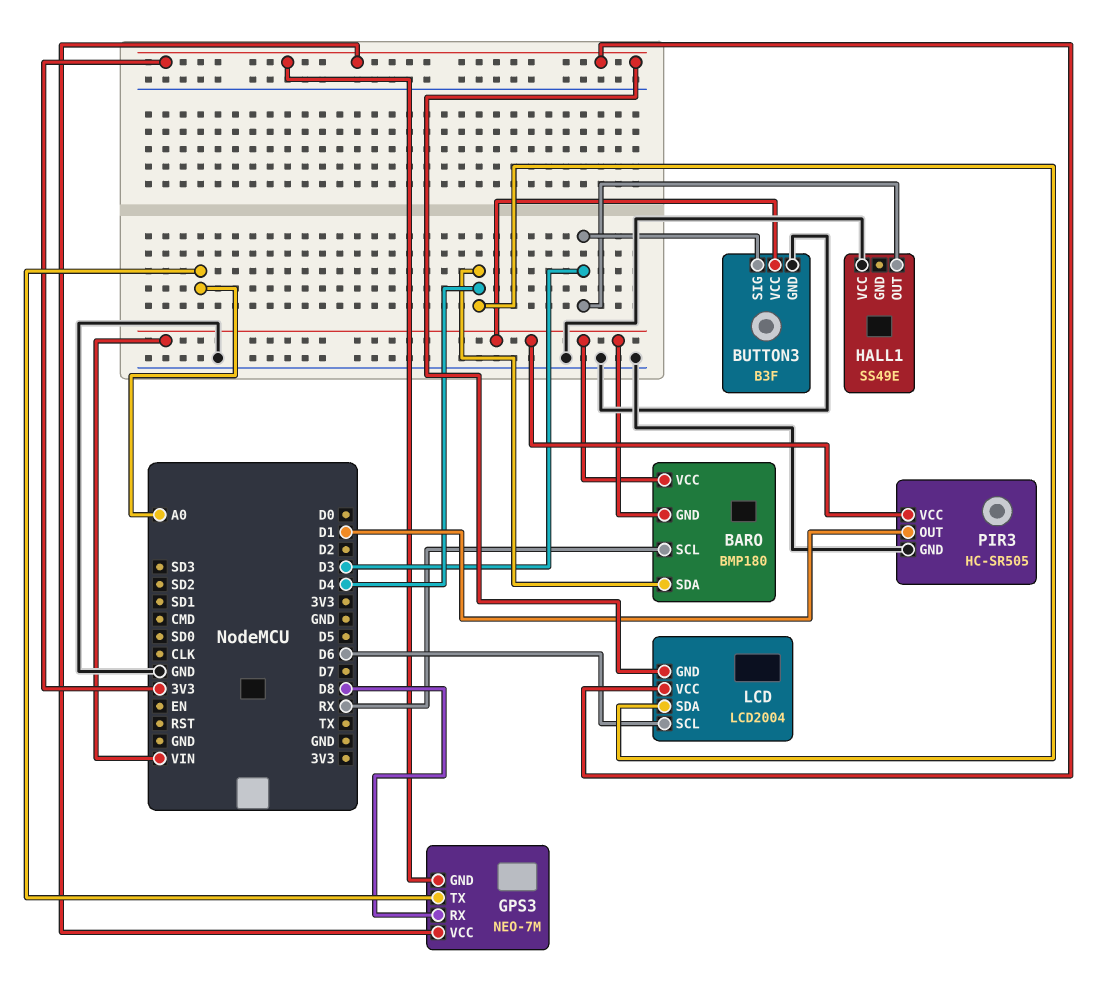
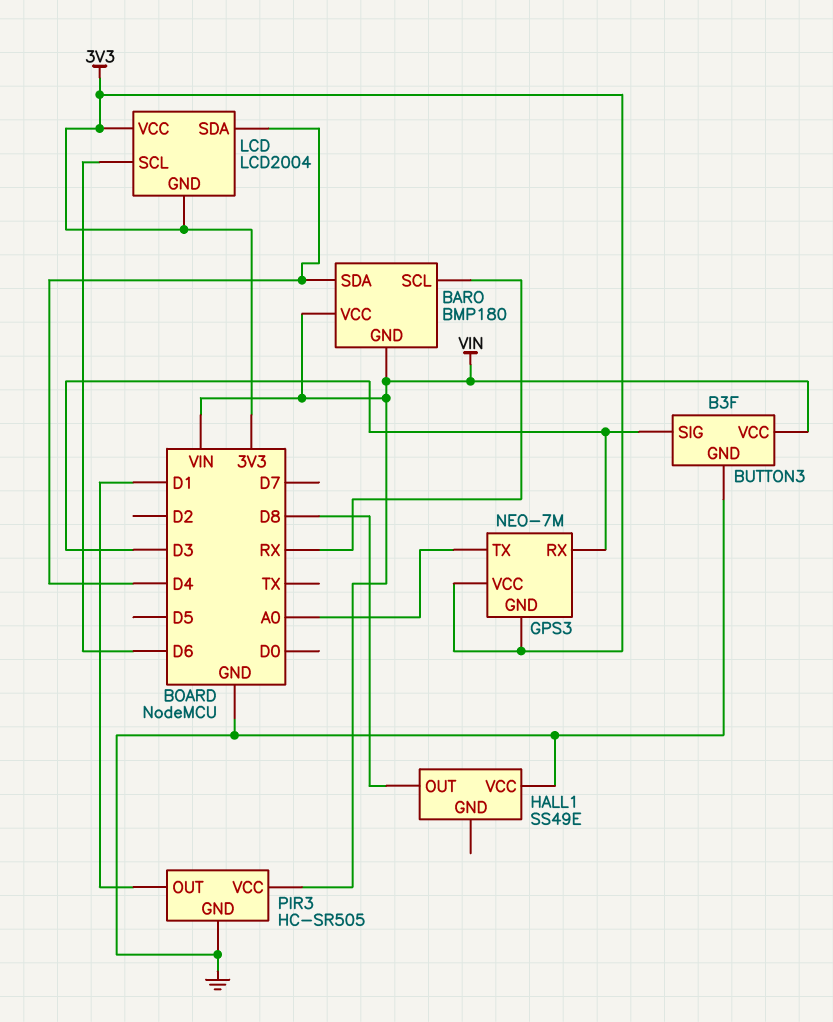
GPS3 pin RX: D8 -> D3
HALL1 pin OUT: D3 -> D8

